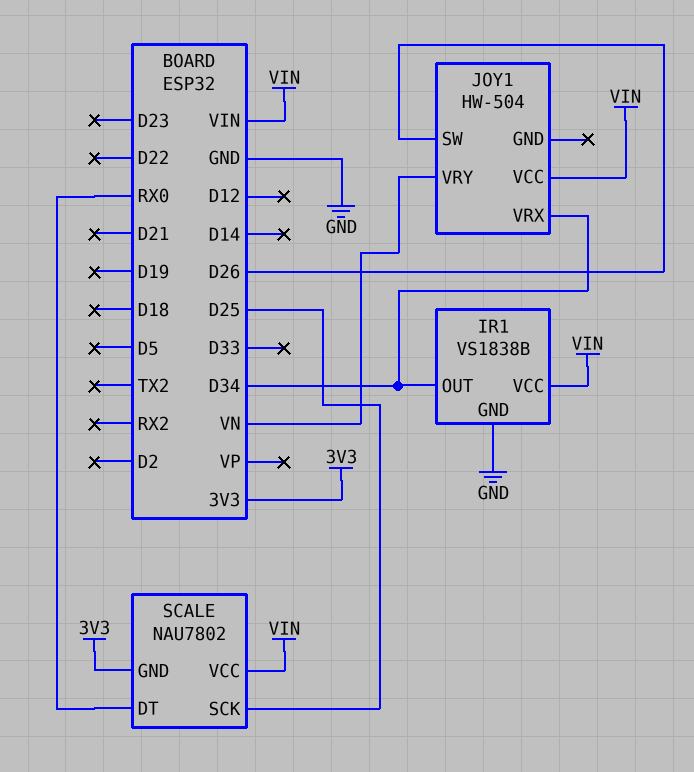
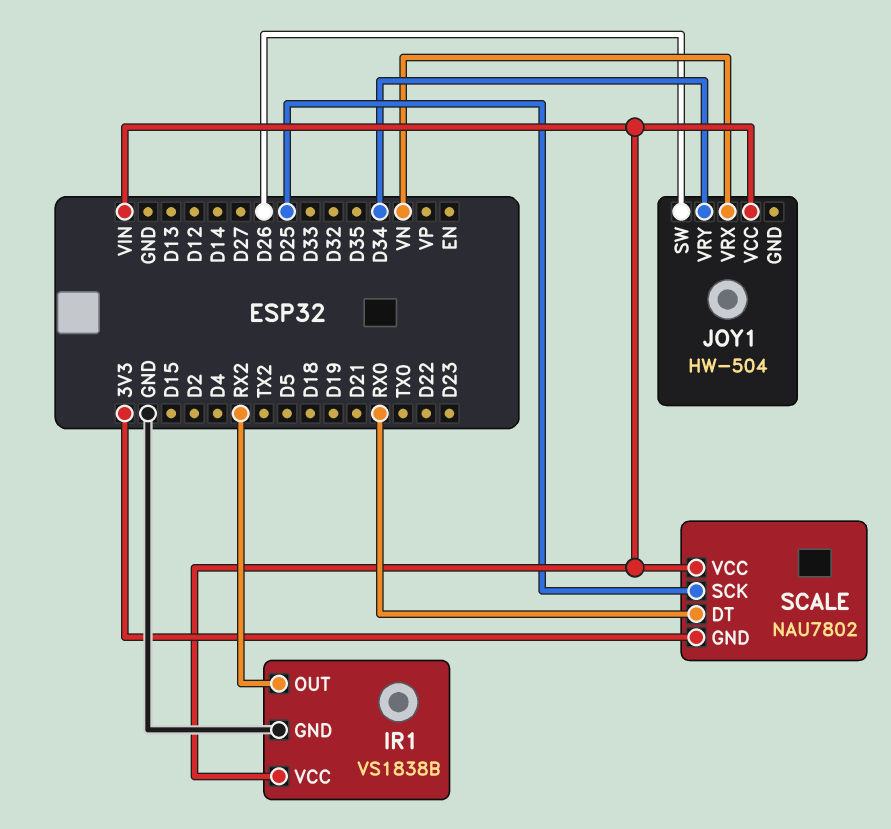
IR1 pin OUT: D34 -> RX2
JOY1 pin VRX: D34 -> VN
JOY1 pin VRY: VN -> D34

